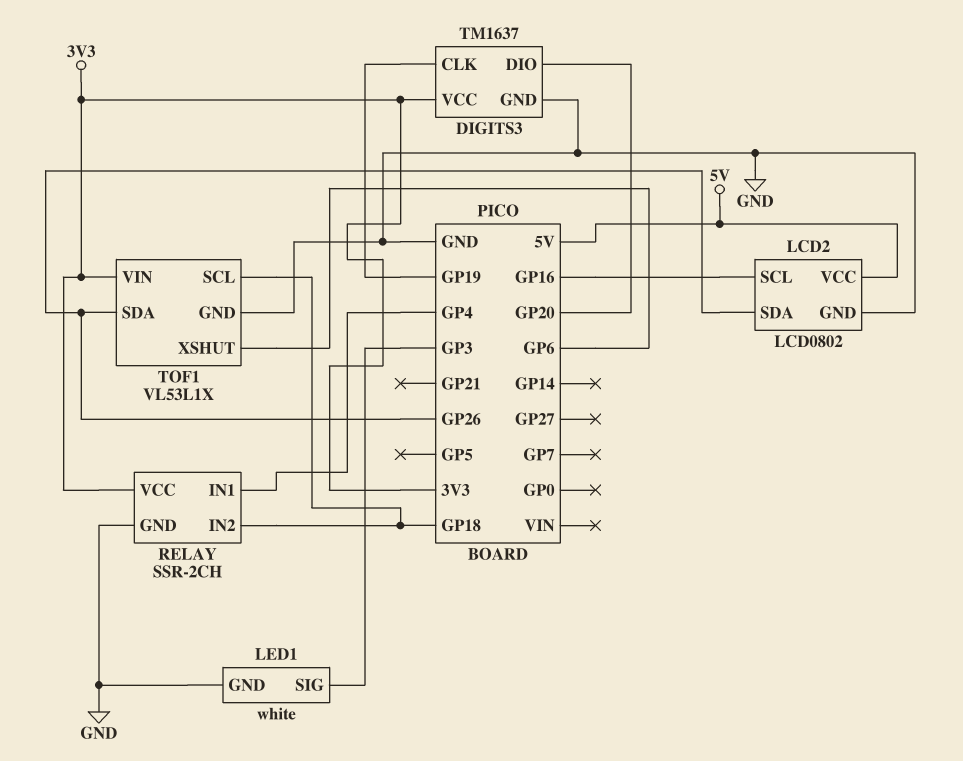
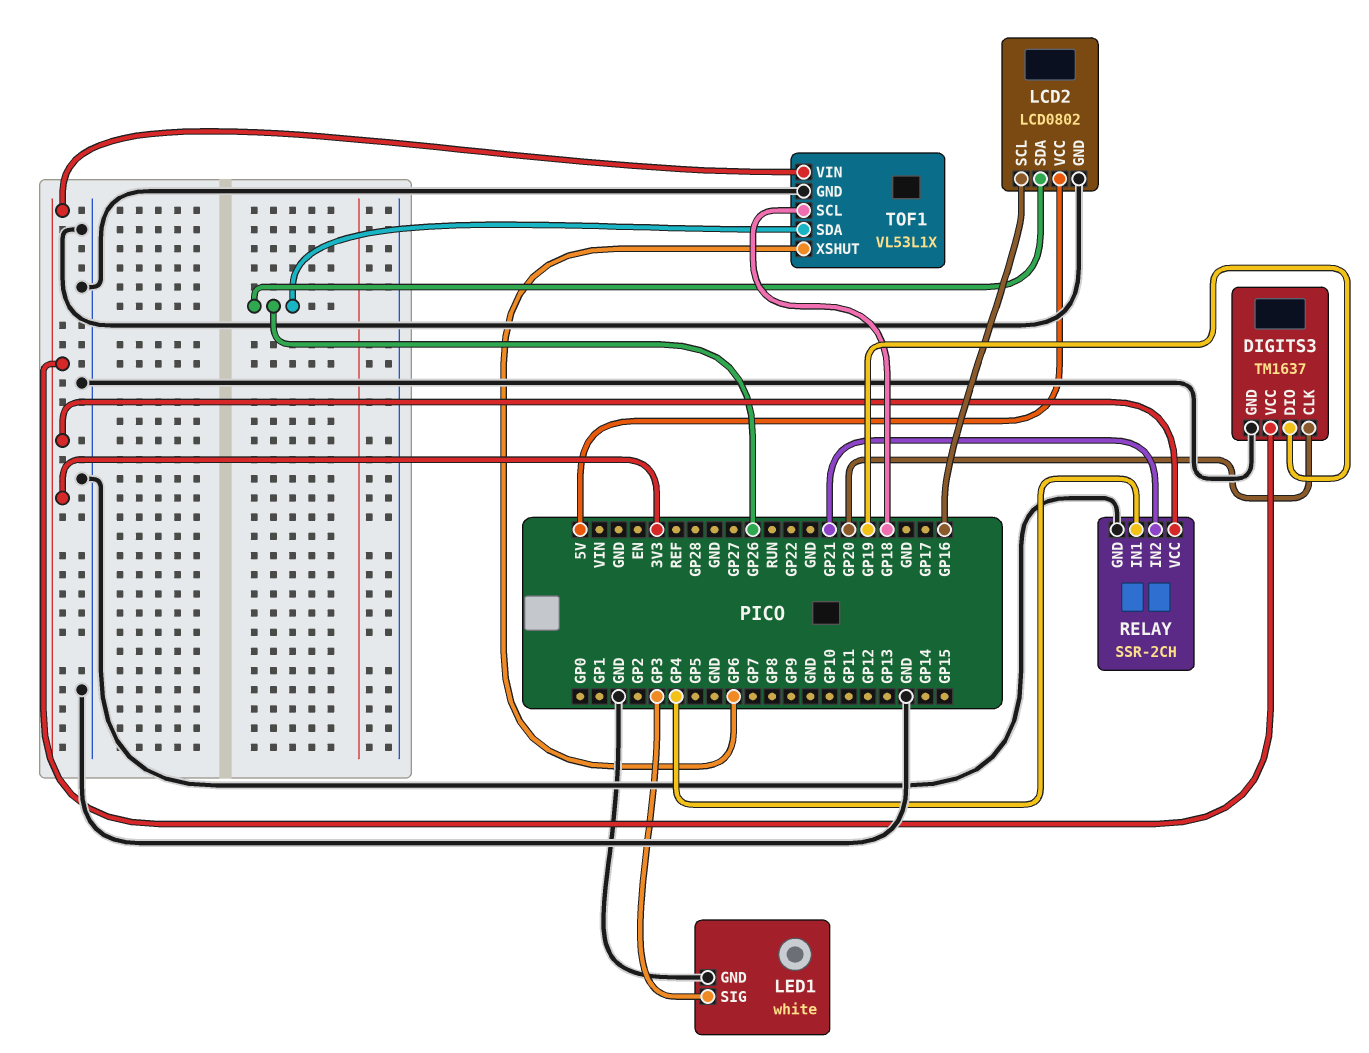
DIGITS3 pin CLK: GP19 -> GP20
DIGITS3 pin DIO: GP20 -> GP19
RELAY pin IN2: GP18 -> GP21

